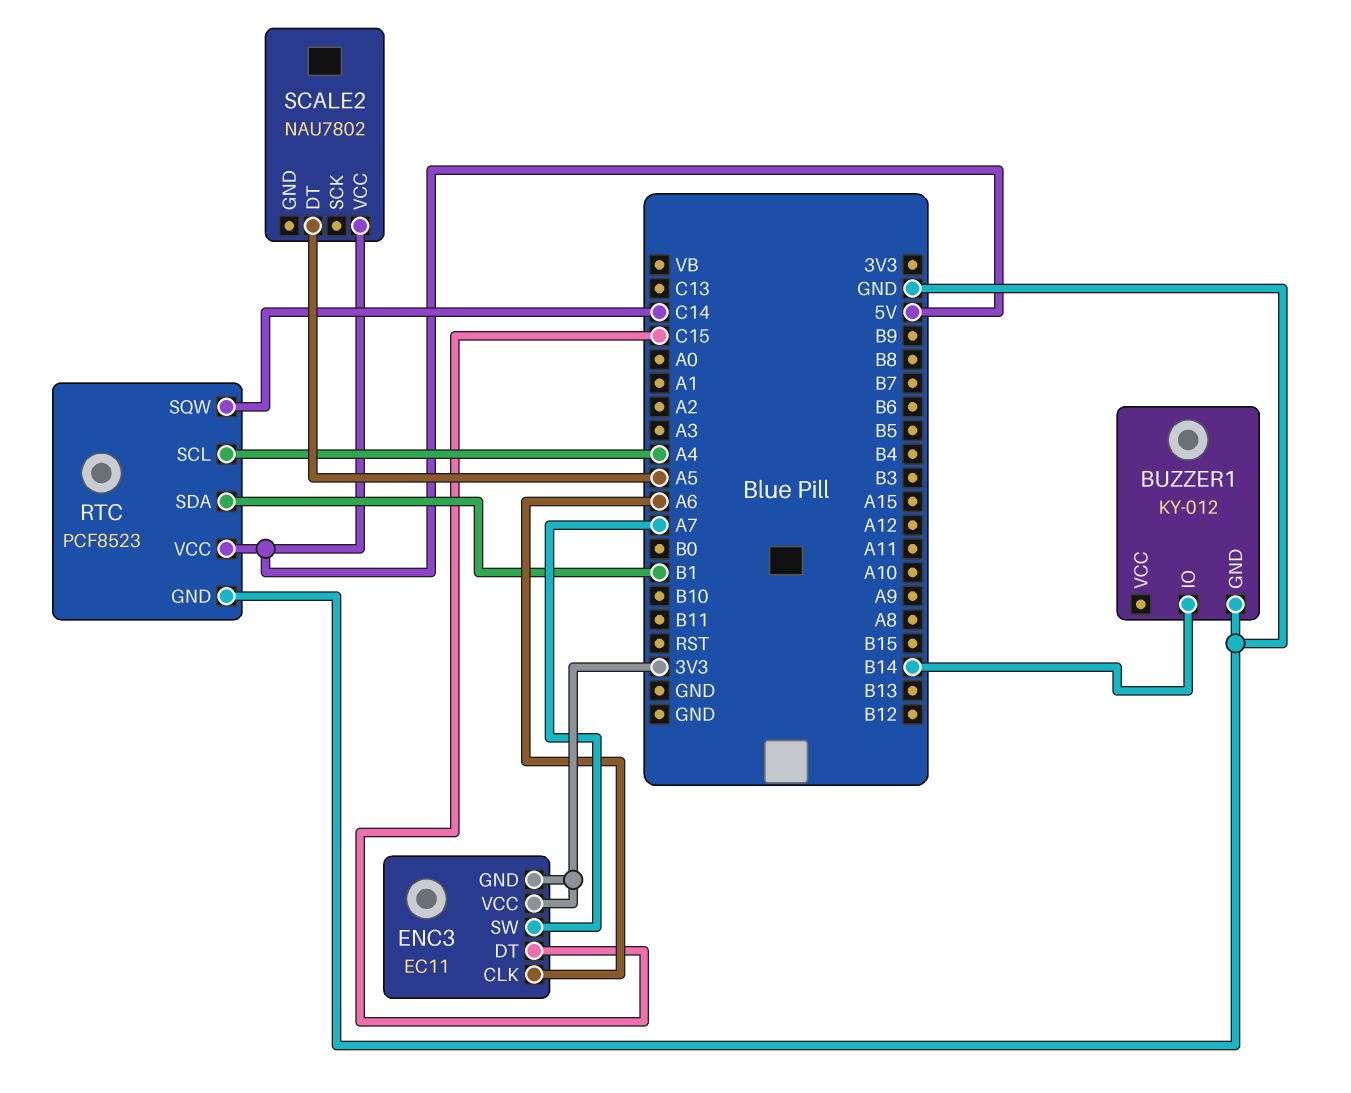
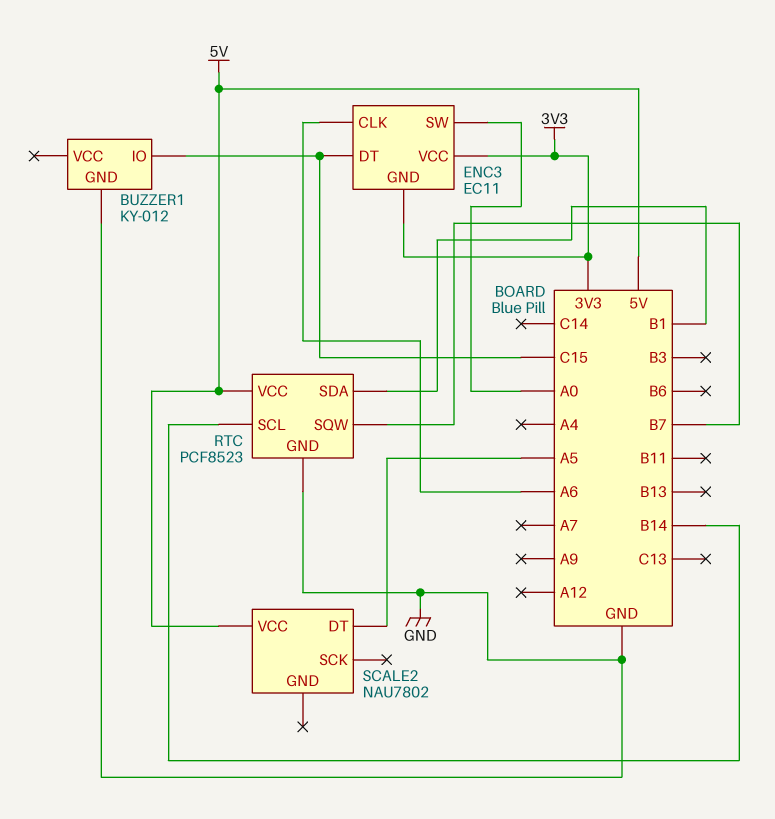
BUZZER1 pin IO: B14 -> C15
ENC3 pin SW: A7 -> A0
RTC pin SCL: A4 -> B14
RTC pin SQW: C14 -> B7

